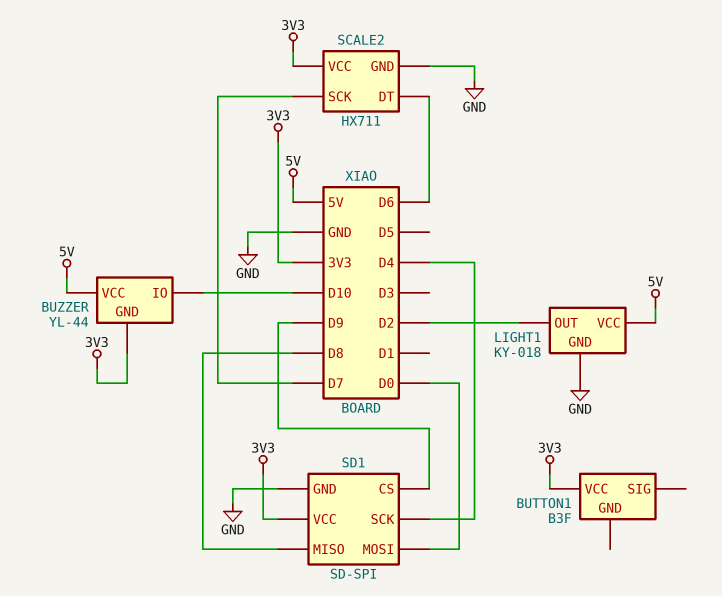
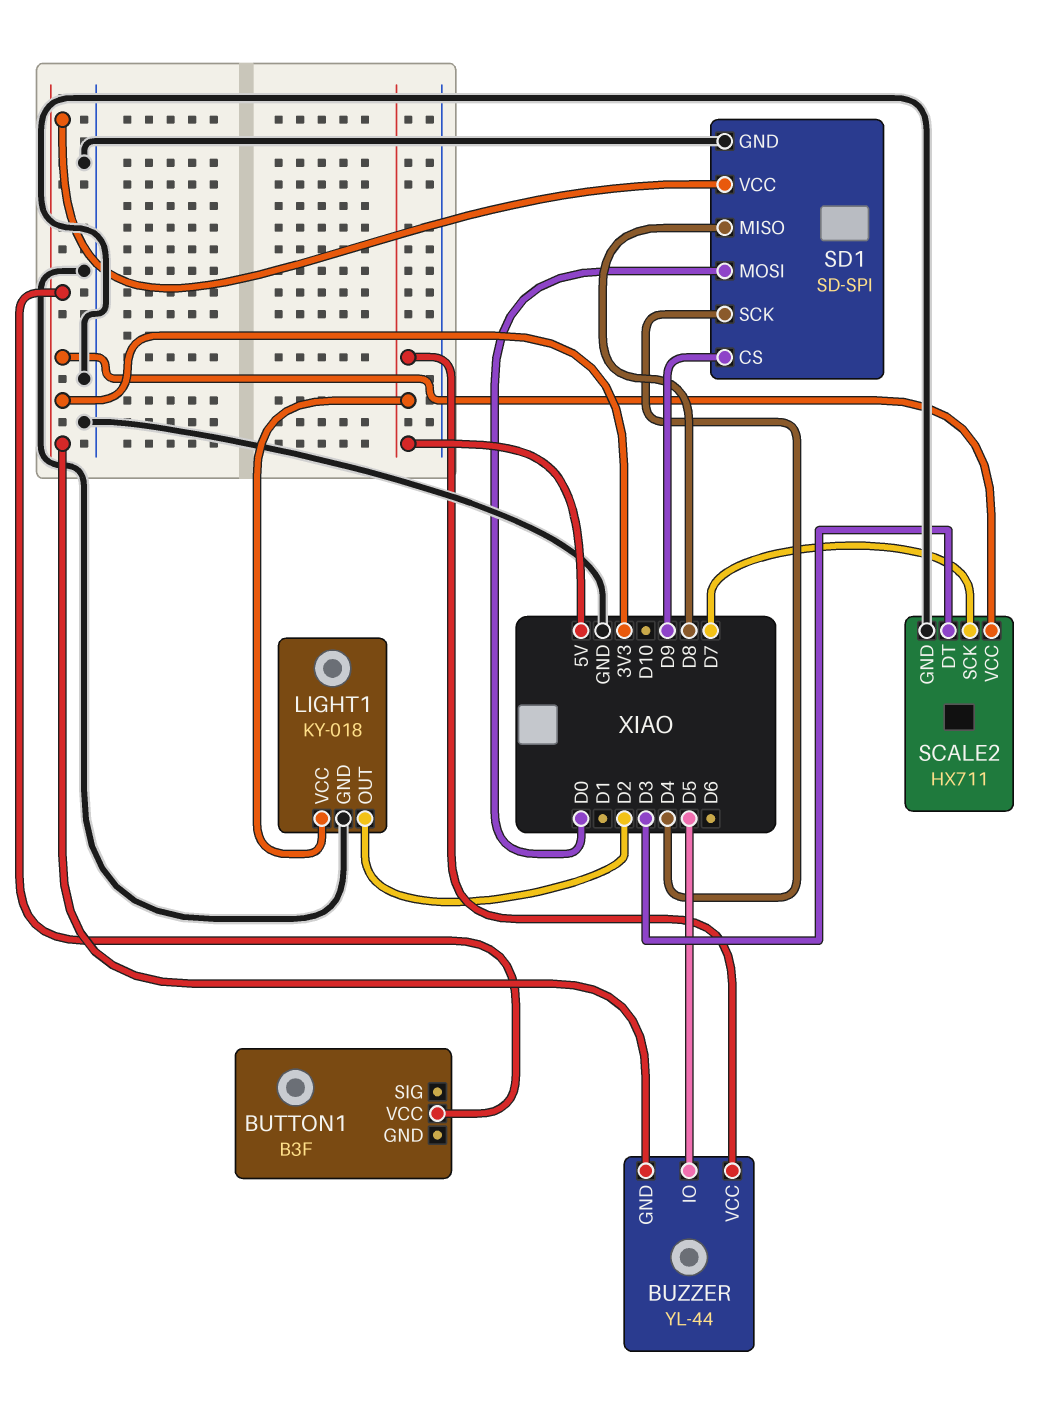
BUZZER pin IO: D10 -> D5
SCALE2 pin DT: D6 -> D3

